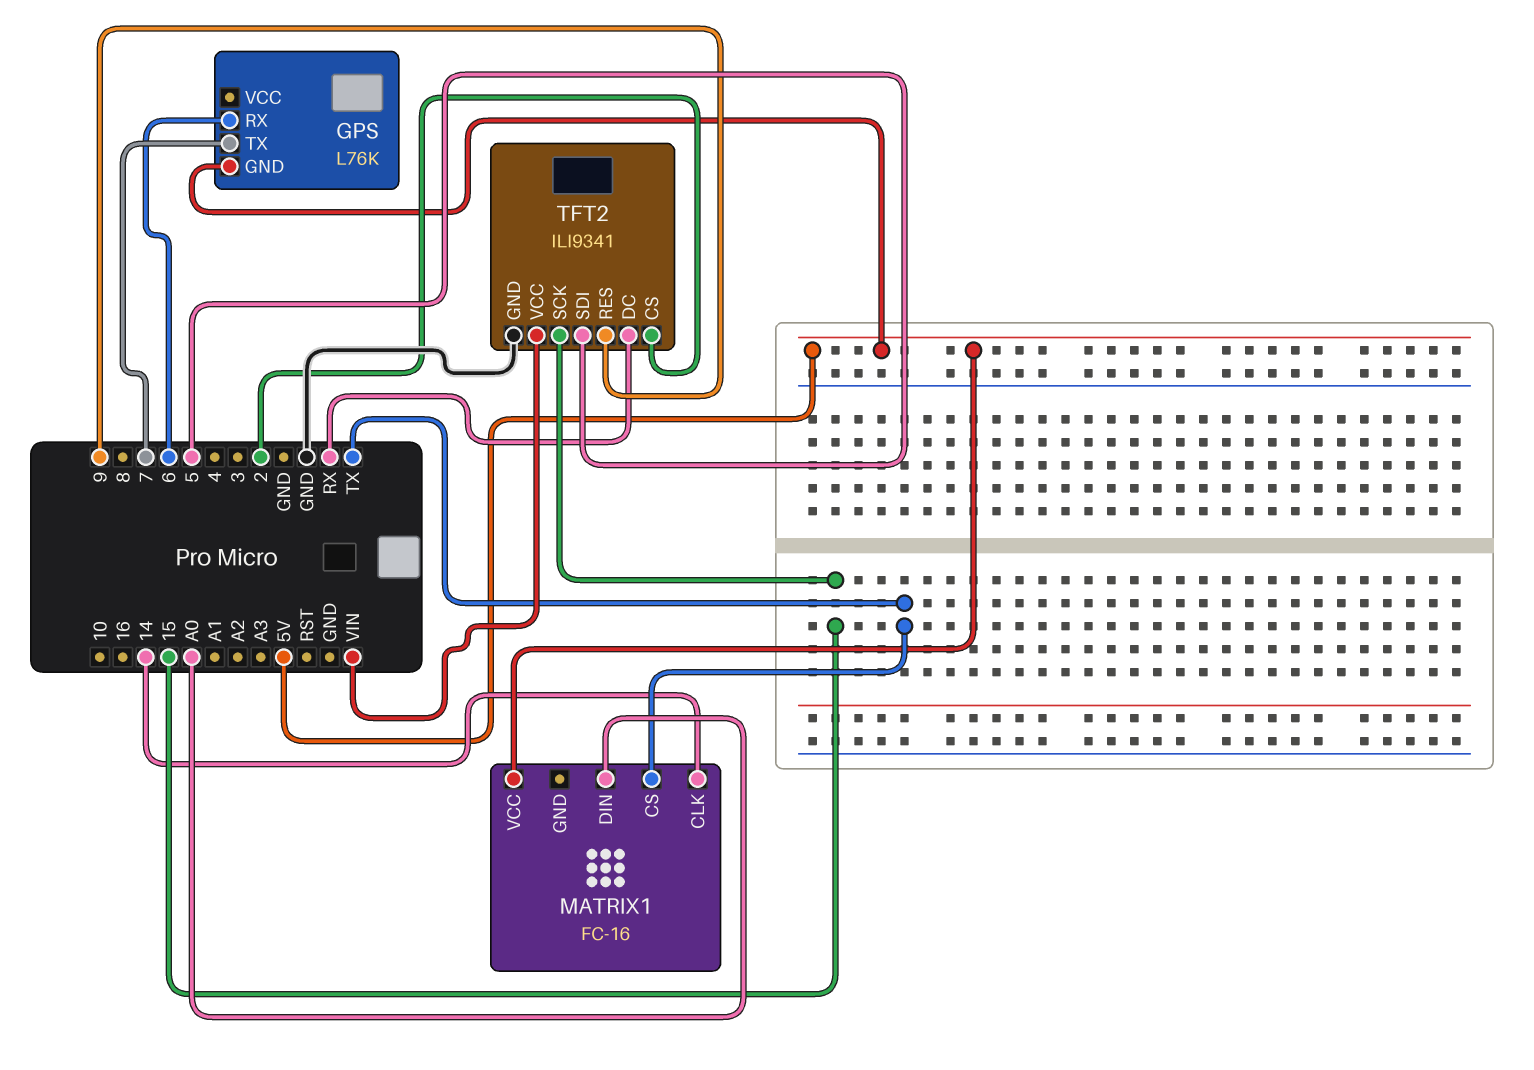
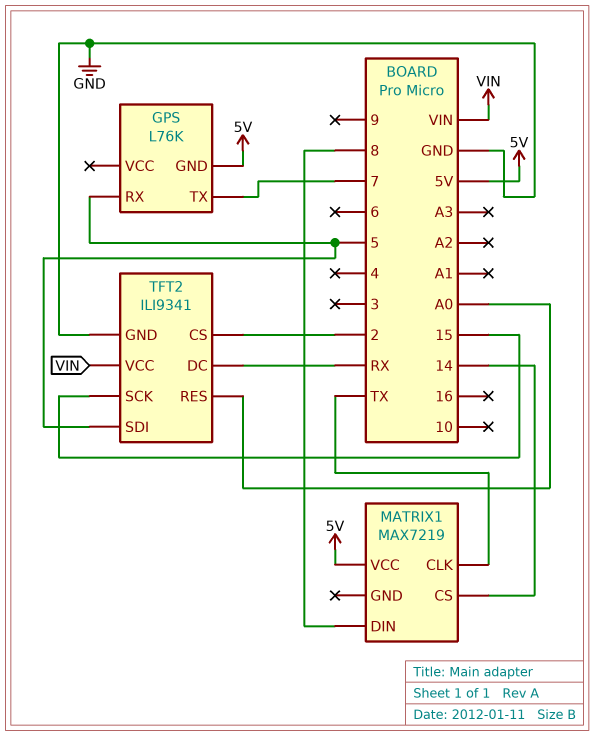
GPS pin RX: 6 -> 5
MATRIX1: FC-16 -> MAX7219
MATRIX1 pin CLK: 14 -> TX
MATRIX1 pin CS: TX -> 14
MATRIX1 pin DIN: A0 -> 8
TFT2 pin RES: 9 -> A0

